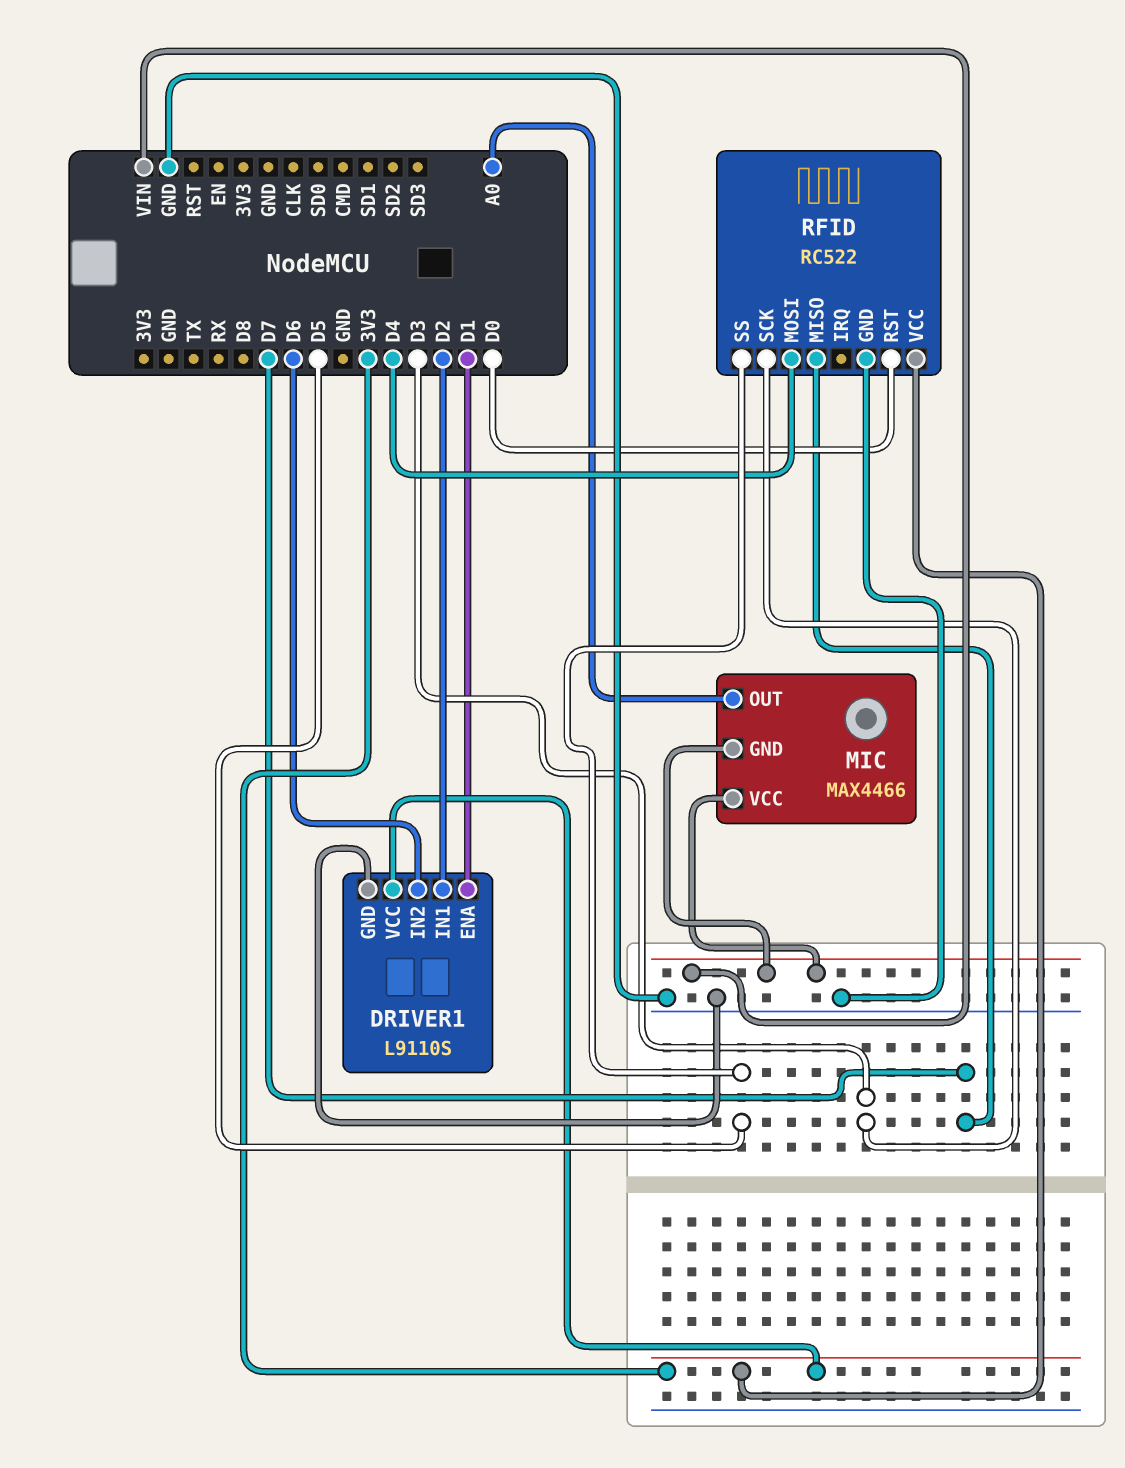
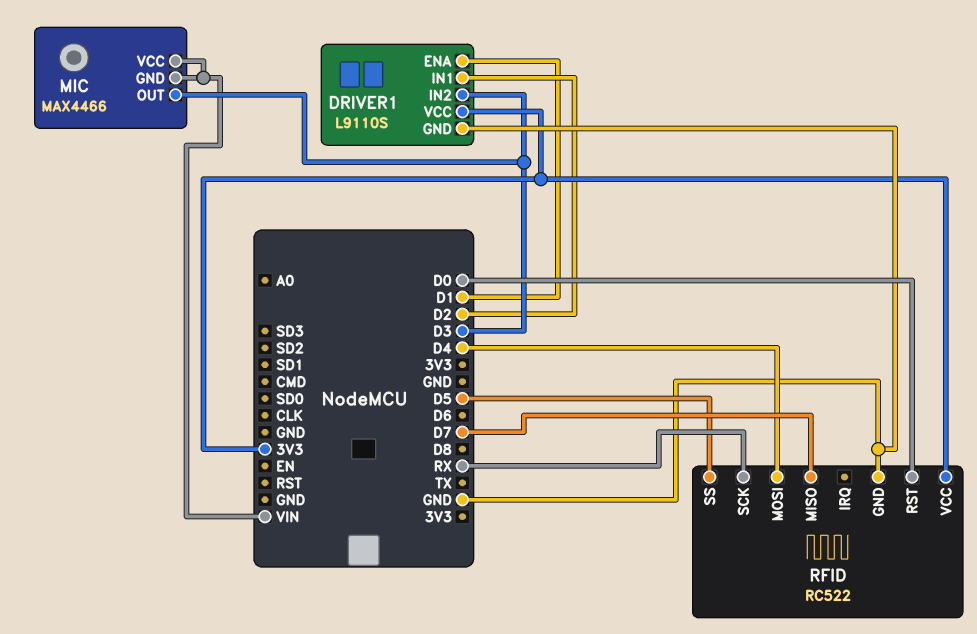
DRIVER1 pin IN2: D6 -> D3
MIC pin OUT: A0 -> D3
RFID pin SCK: D3 -> RX

